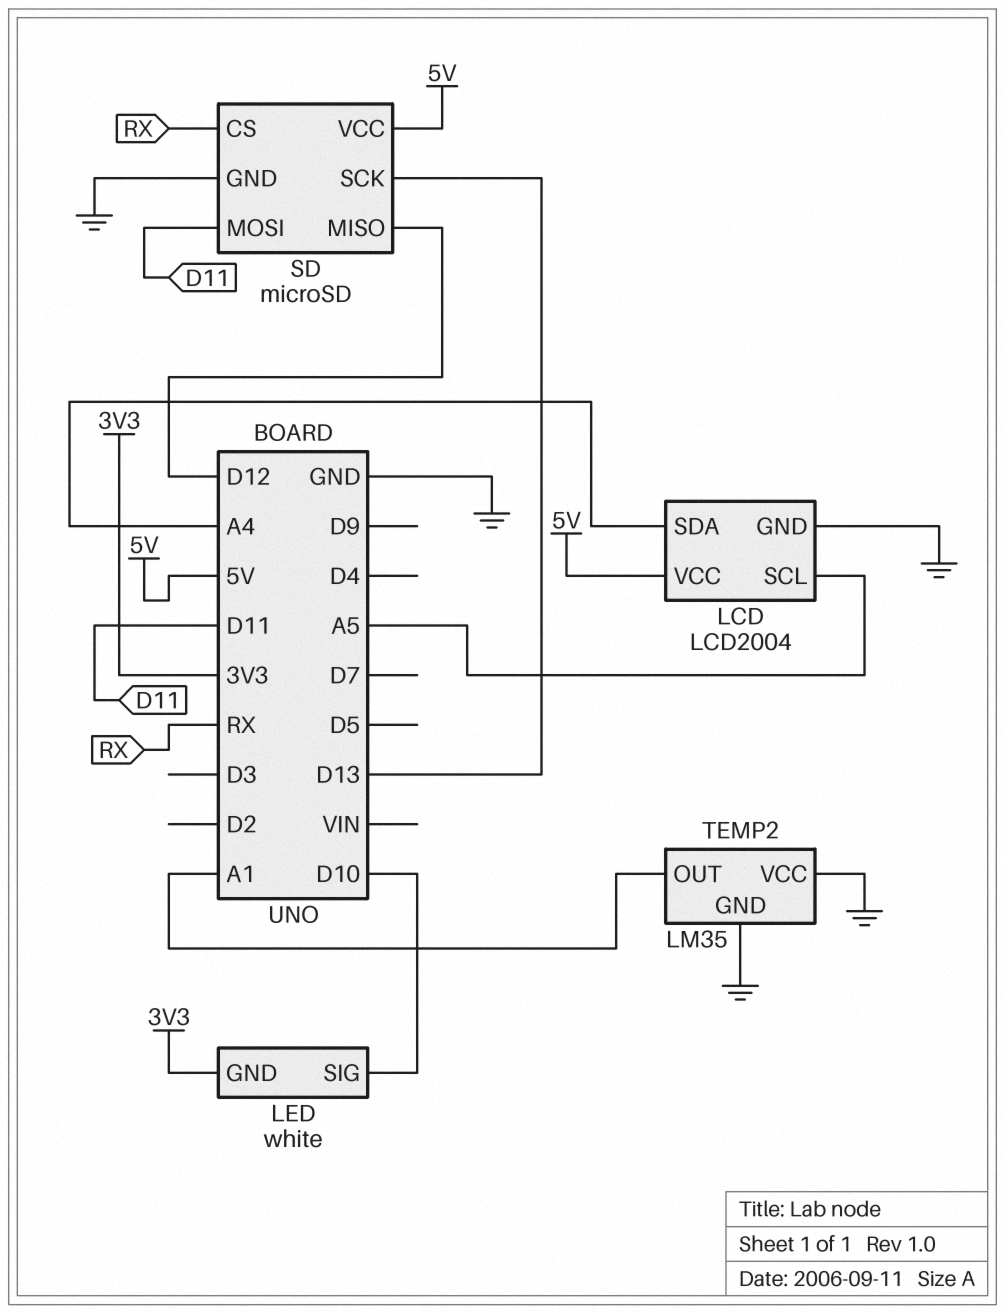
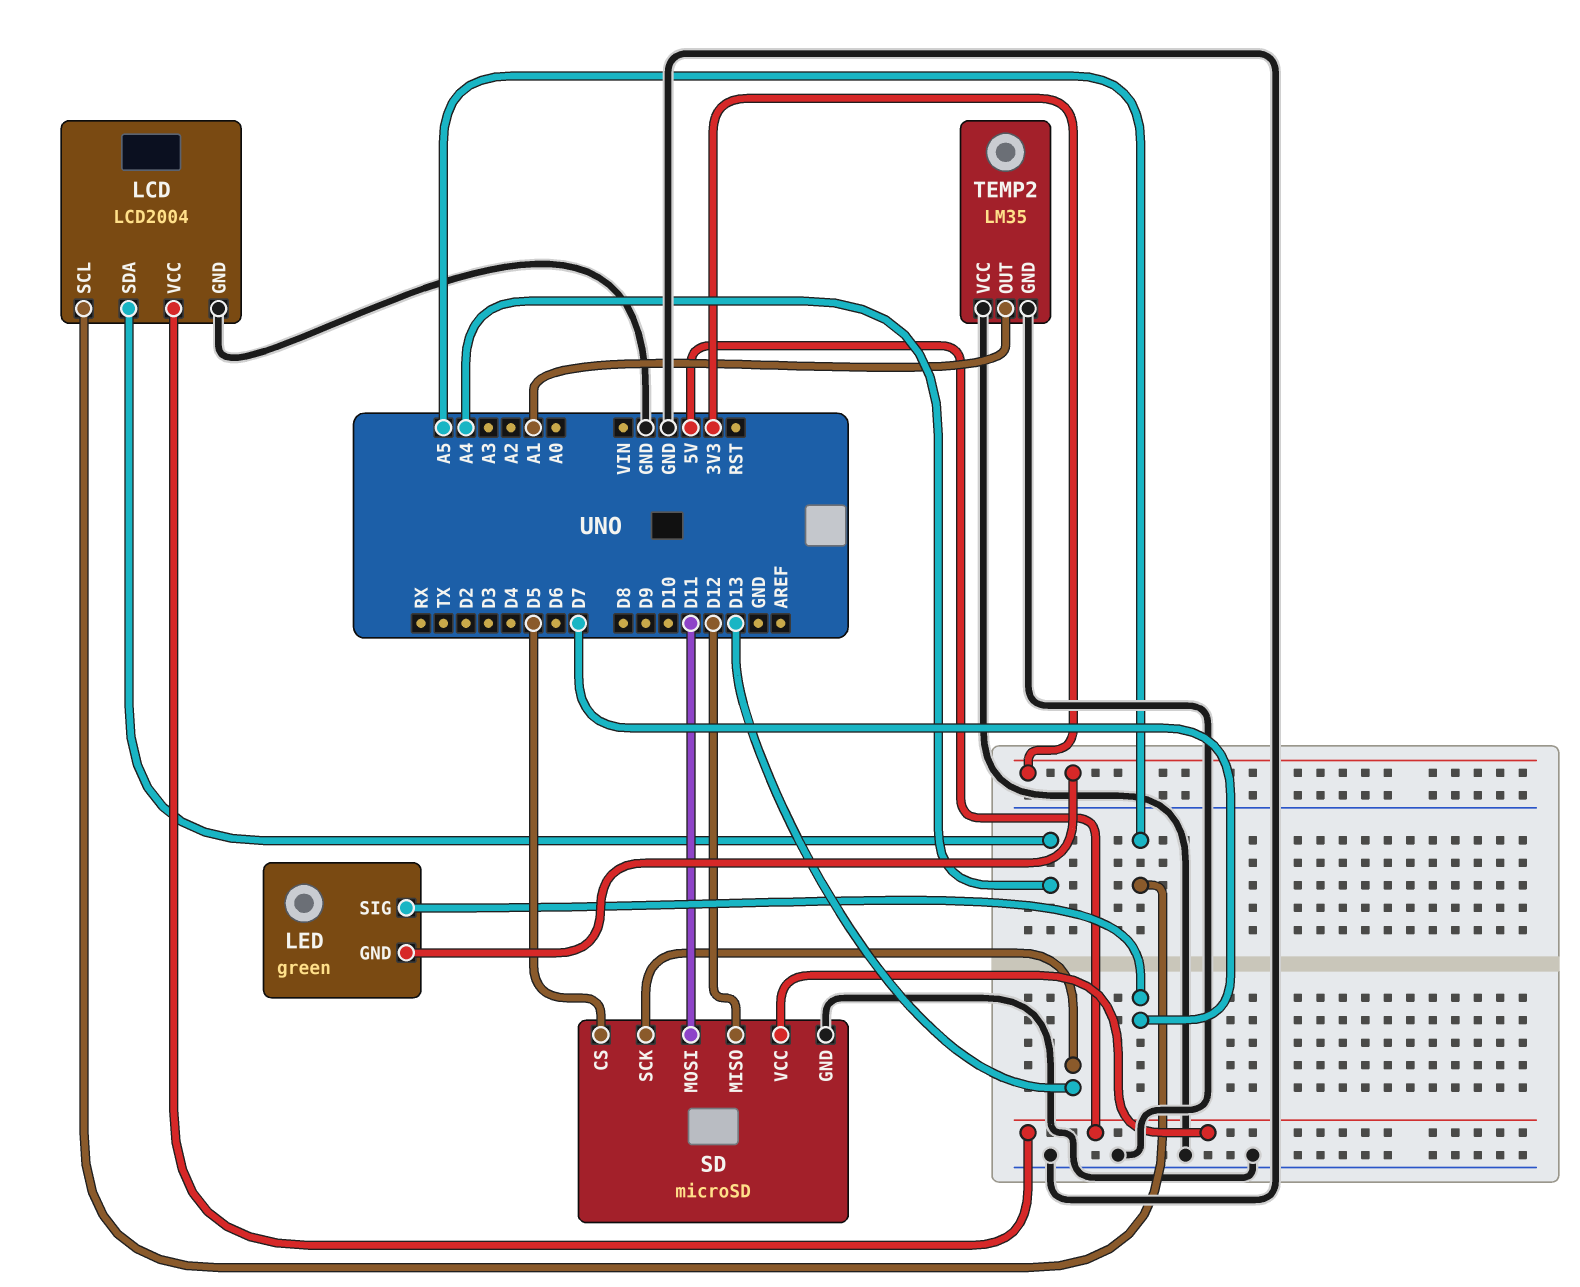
LED: white -> green
LED pin SIG: D10 -> D7
SD pin CS: RX -> D5

